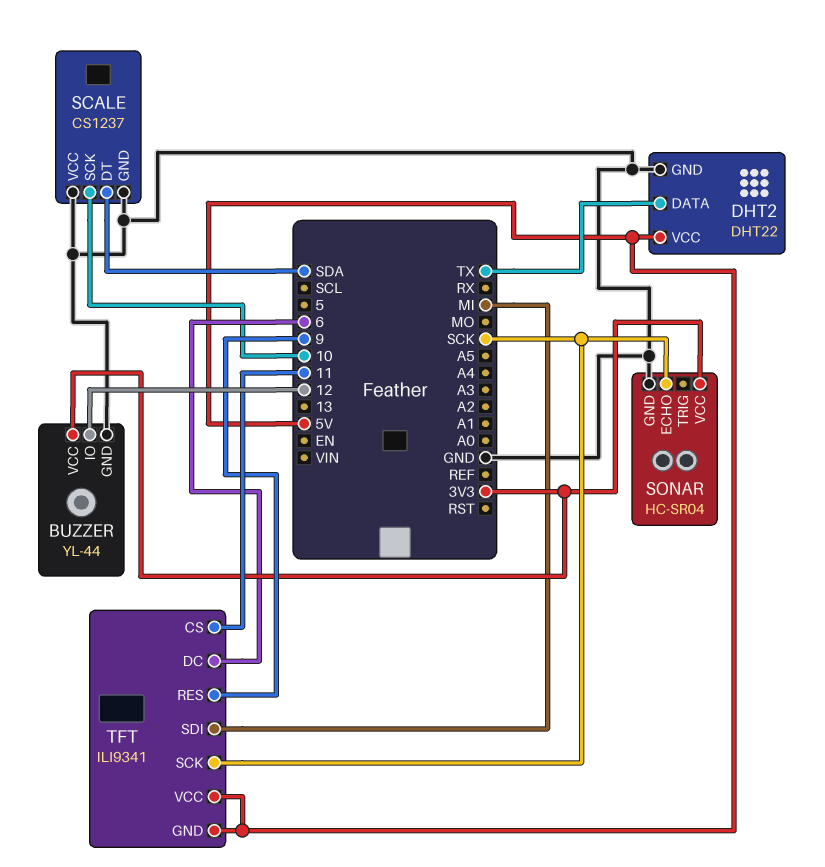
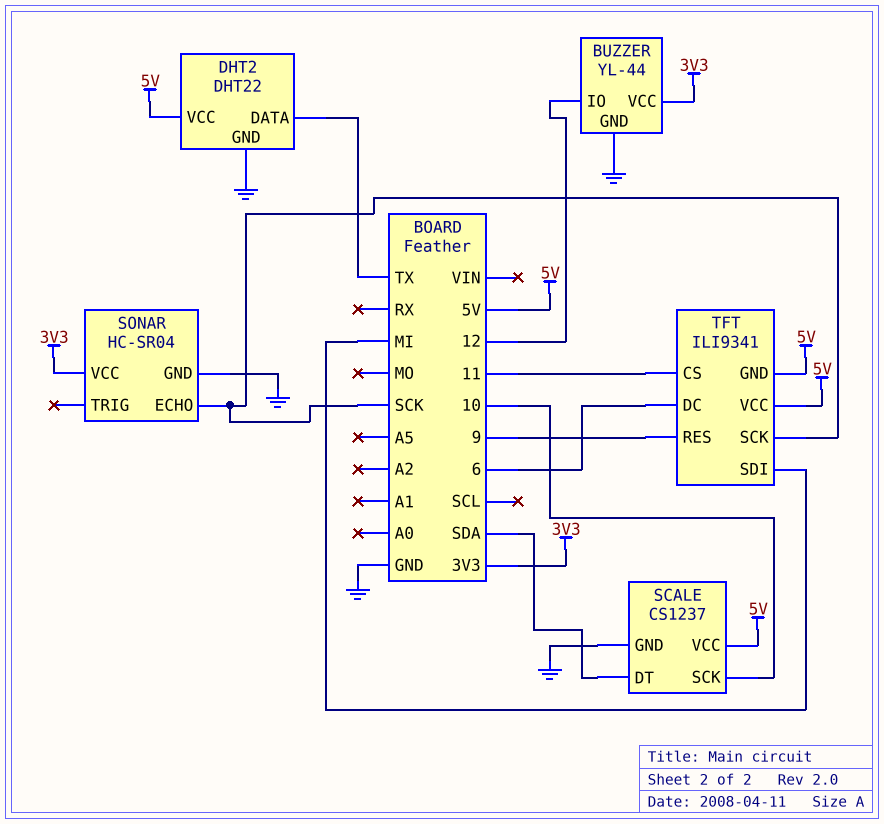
SCALE pin VCC: GND -> 5V

